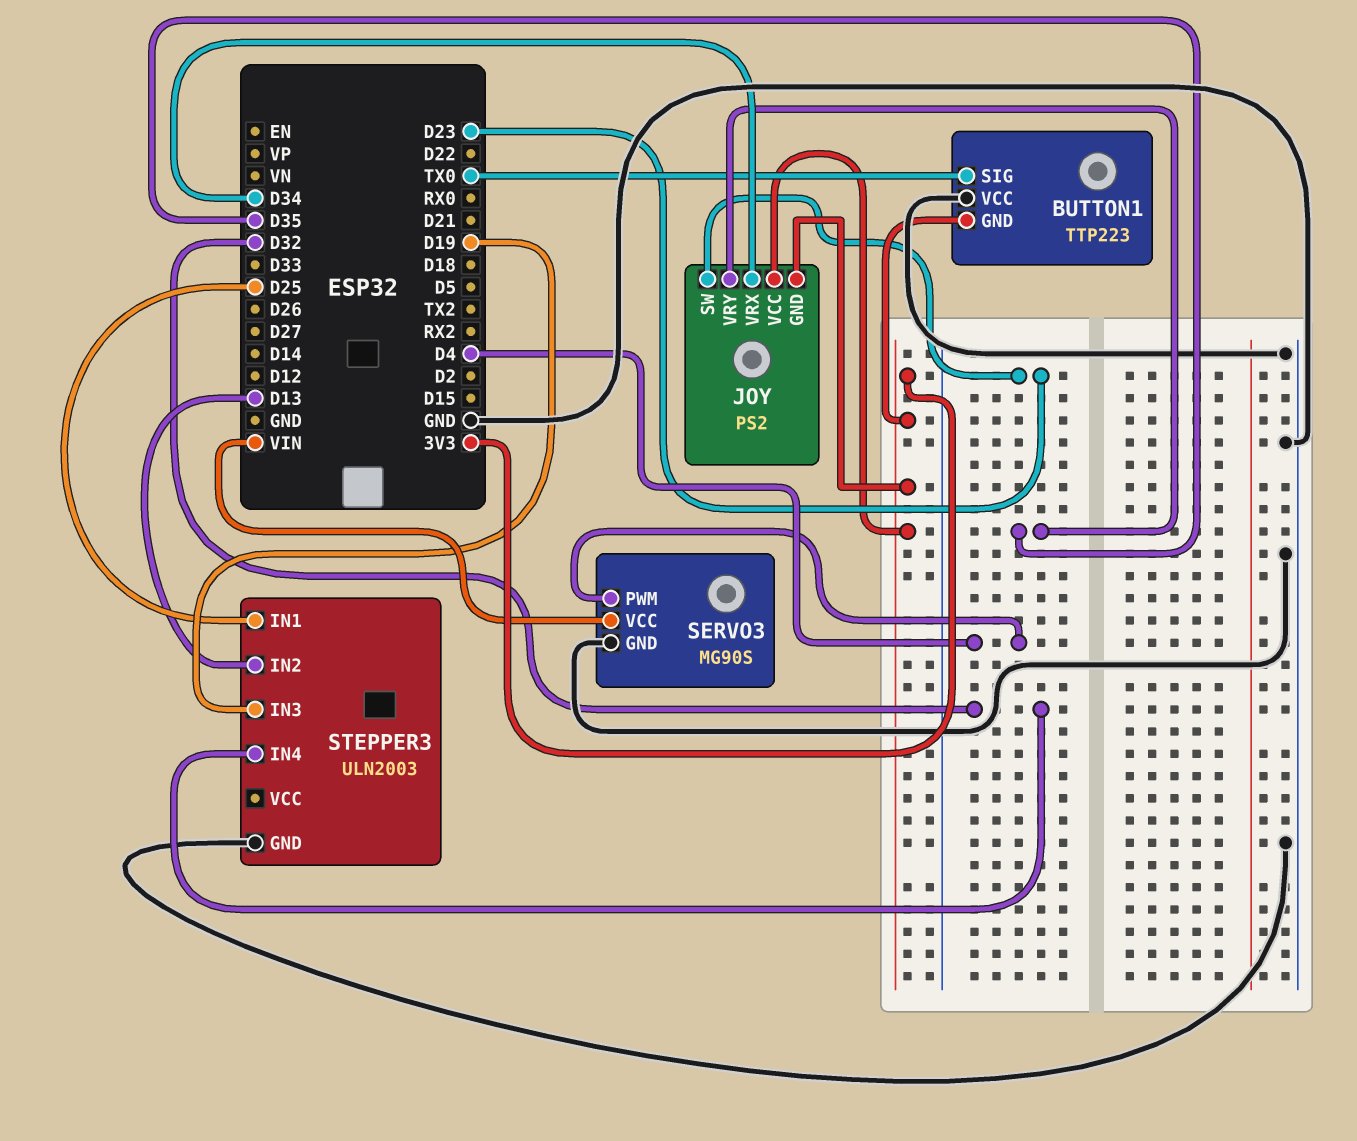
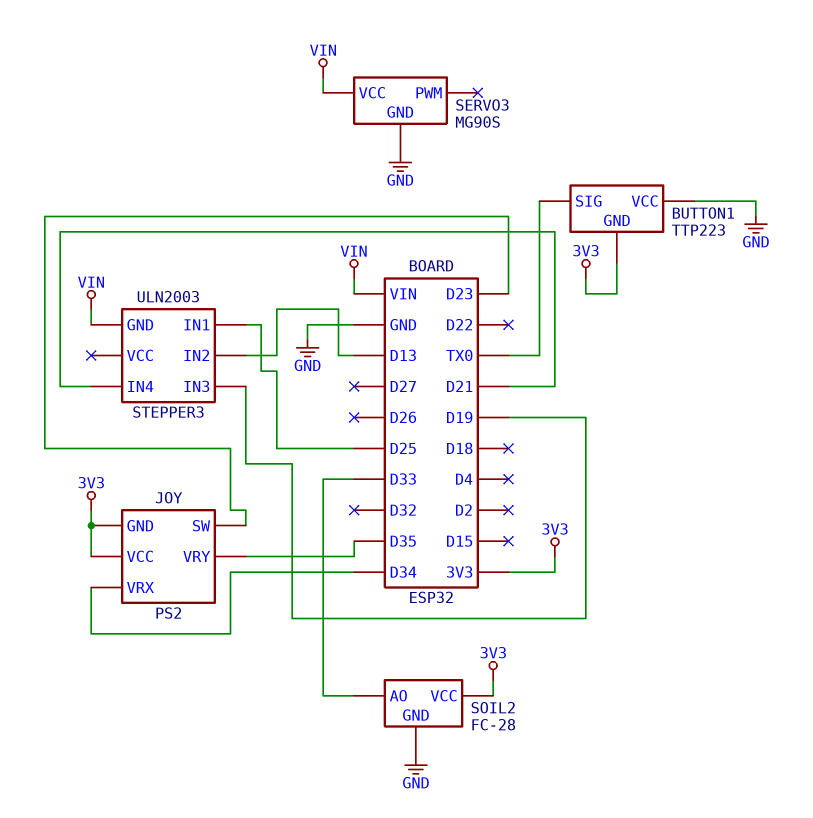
SERVO3 pin PWM: D4 -> none
SOIL2: none -> FC-28
SOIL2 pin AO: none -> D33
SOIL2 pin GND: none -> GND
SOIL2 pin VCC: none -> 3V3
STEPPER3 pin GND: GND -> VIN
STEPPER3 pin IN4: D32 -> D21

